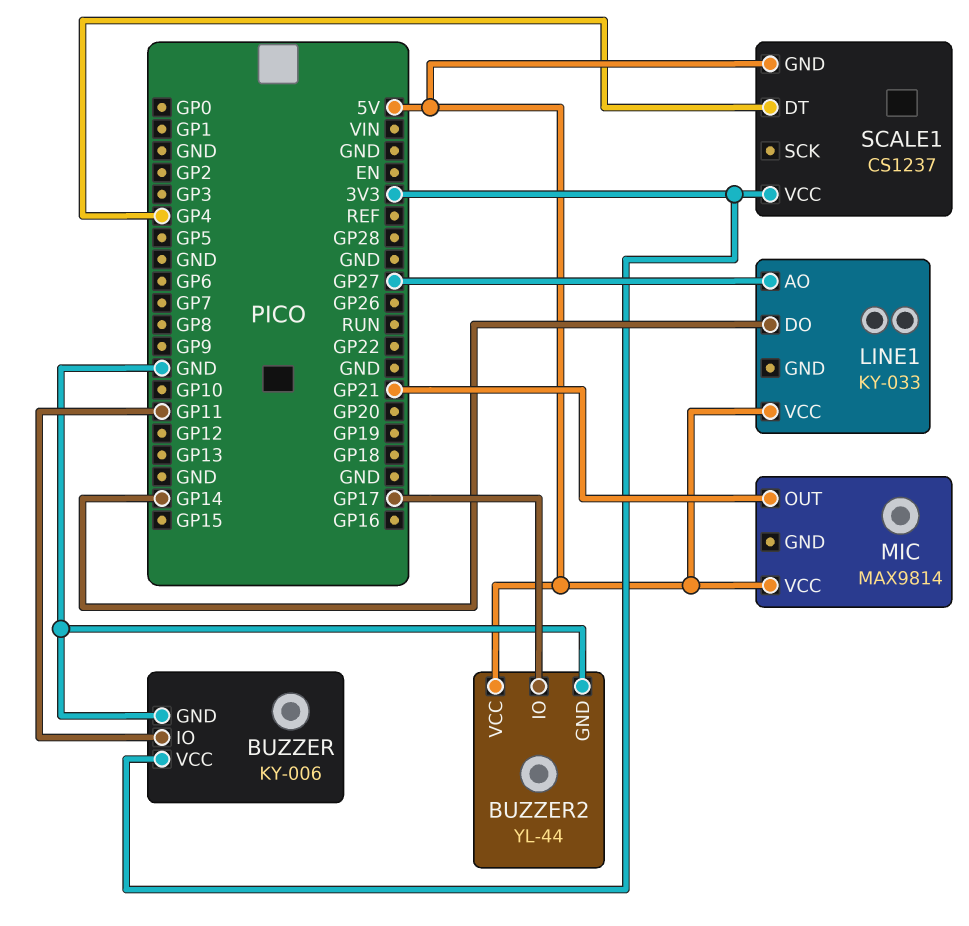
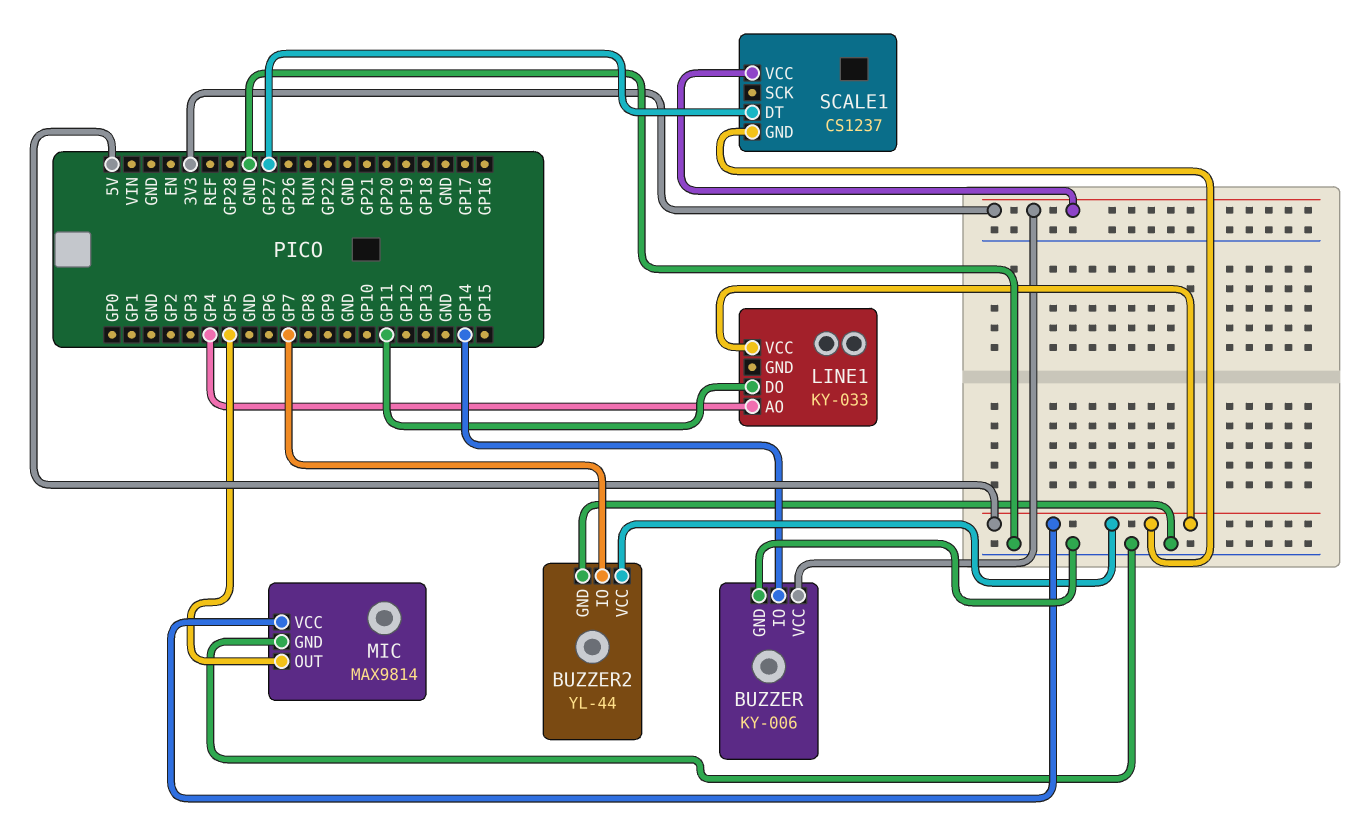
BUZZER pin IO: GP11 -> GP14
BUZZER2 pin IO: GP17 -> GP7
LINE1 pin AO: GP27 -> GP4
LINE1 pin DO: GP14 -> GP11
MIC pin GND: none -> GND
MIC pin OUT: GP21 -> GP5
SCALE1 pin DT: GP4 -> GP27

